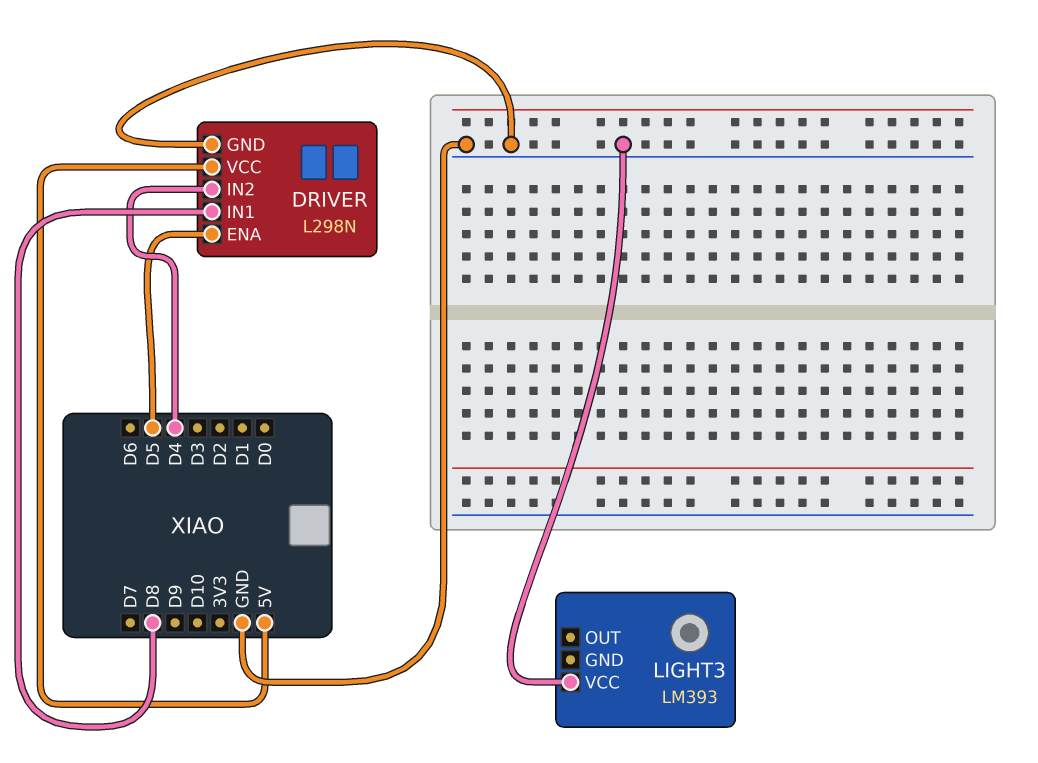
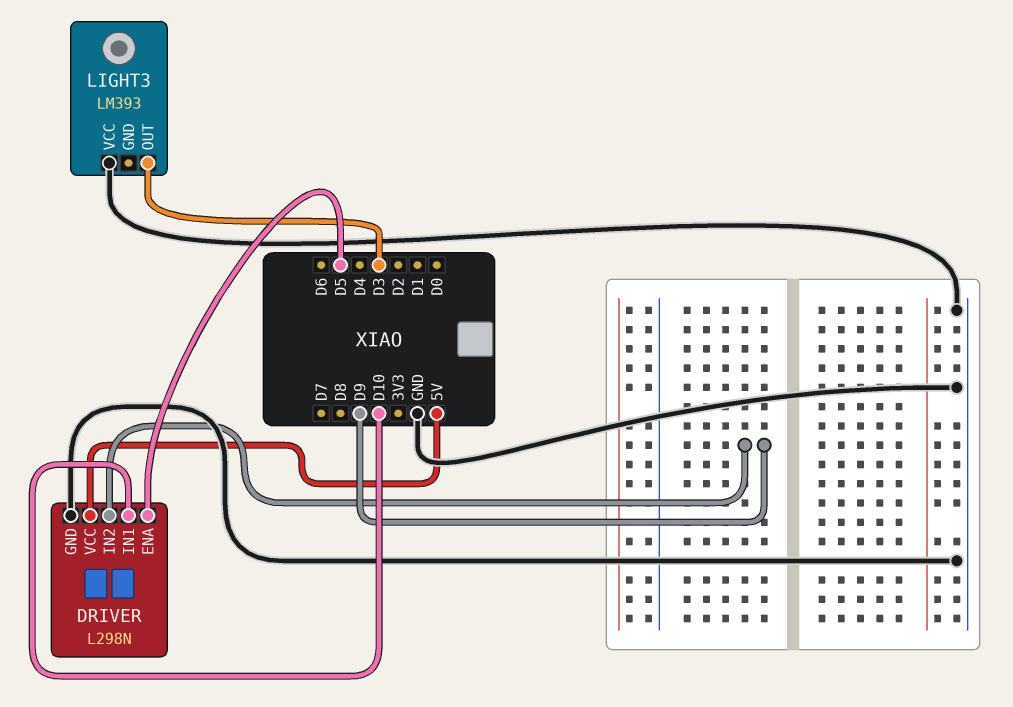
DRIVER pin IN1: D8 -> D10
DRIVER pin IN2: D4 -> D9
LIGHT3 pin OUT: none -> D3

